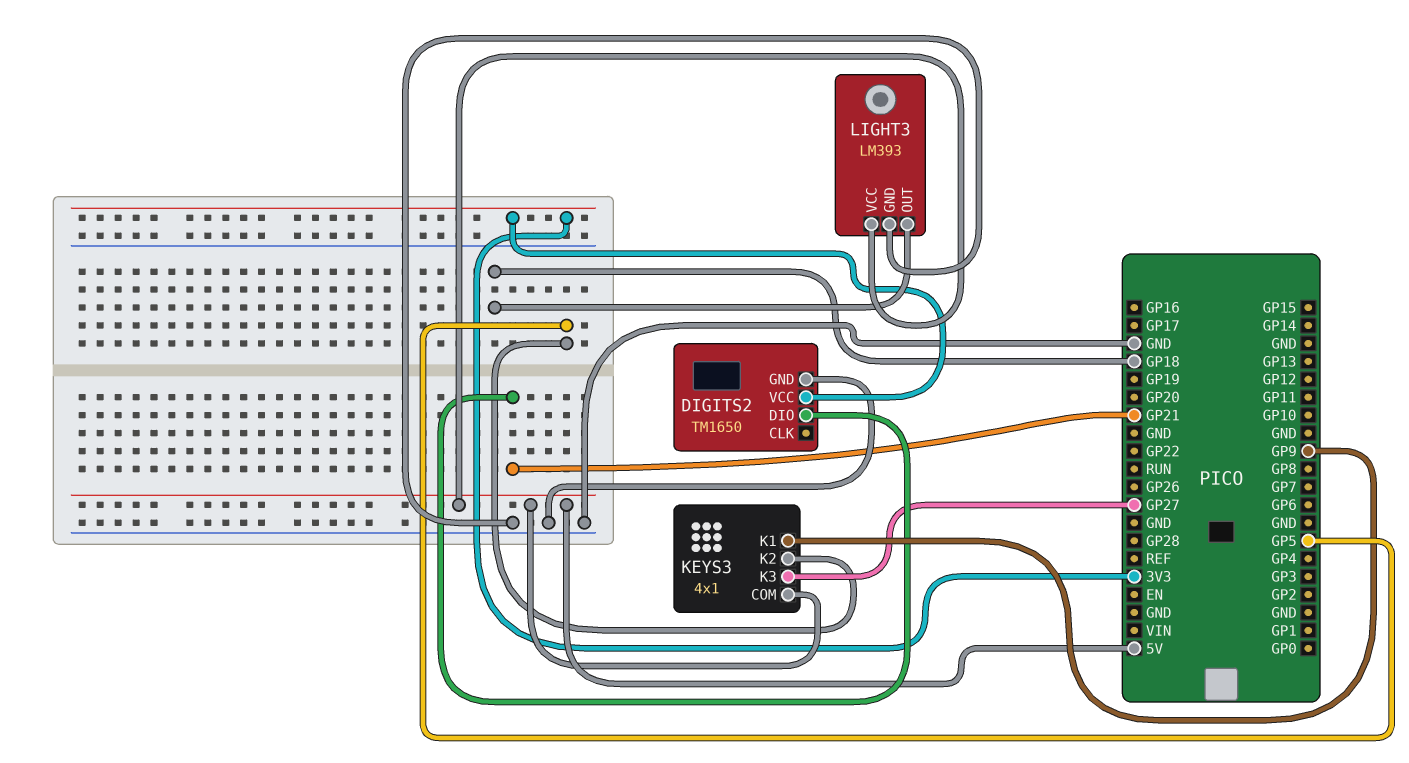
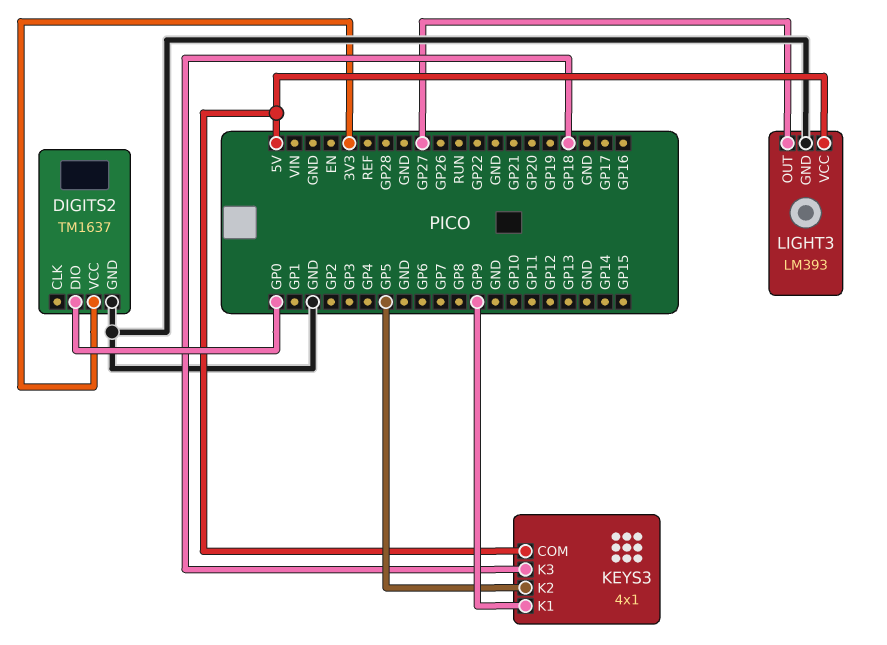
DIGITS2: TM1650 -> TM1637
DIGITS2 pin DIO: GP21 -> GP0
KEYS3 pin K3: GP27 -> GP18
LIGHT3 pin OUT: GP18 -> GP27

